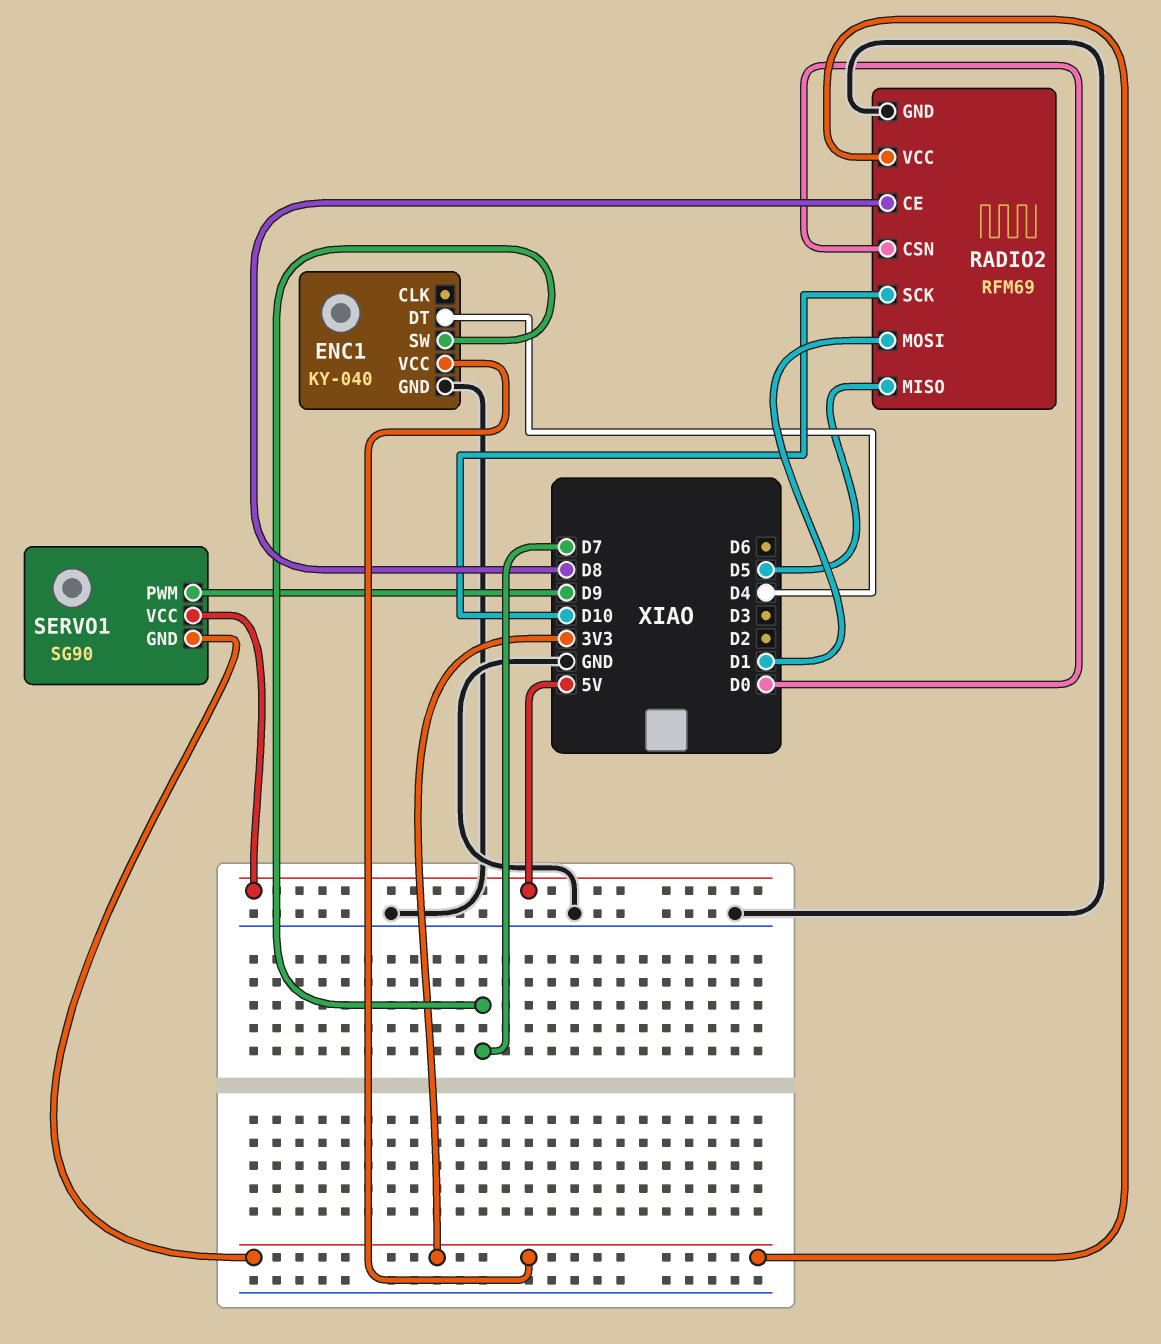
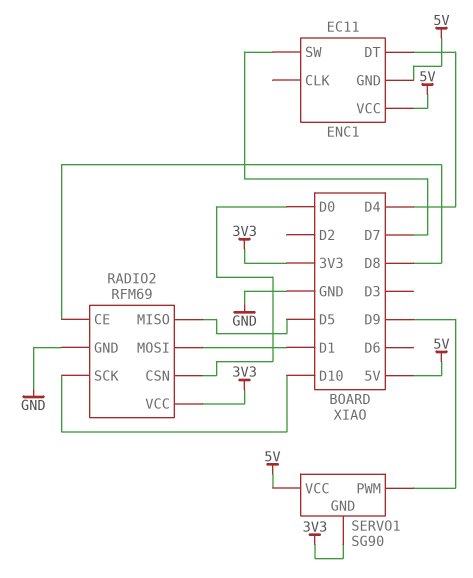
ENC1: KY-040 -> EC11
ENC1 pin GND: GND -> 5V
ENC1 pin VCC: 3V3 -> 5V

